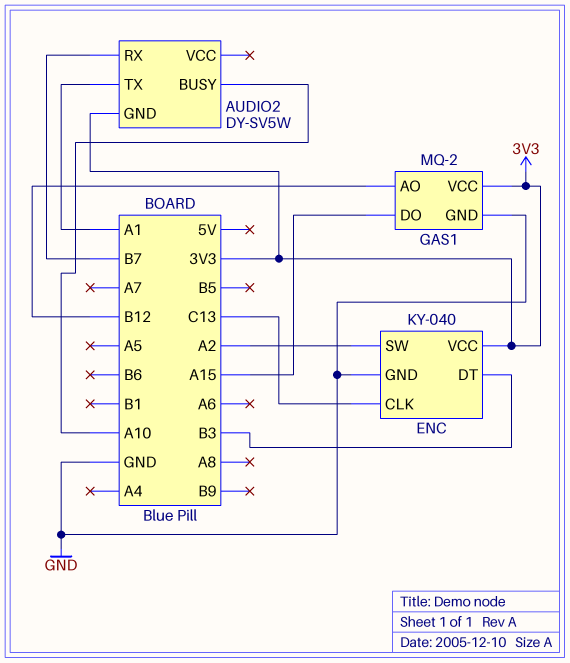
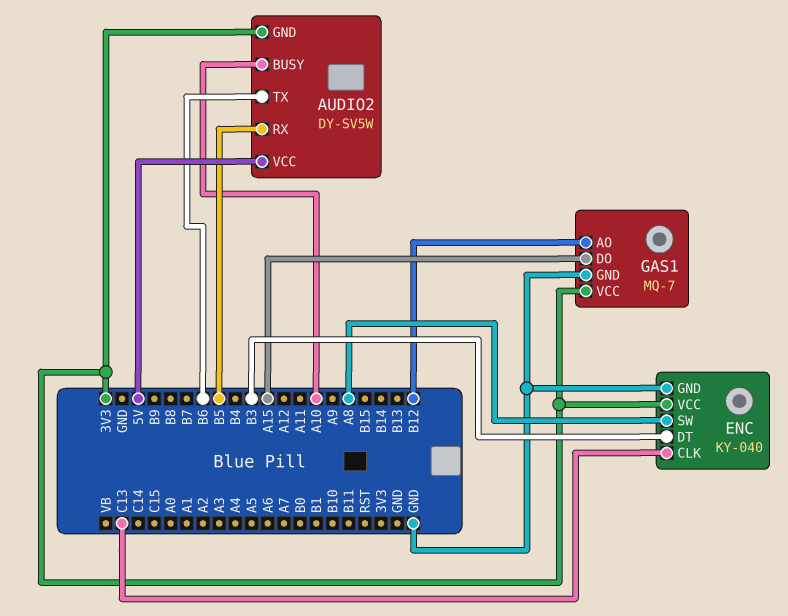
AUDIO2 pin RX: B7 -> B5
AUDIO2 pin TX: A1 -> B6
AUDIO2 pin VCC: none -> 5V
ENC pin SW: A2 -> A8
GAS1: MQ-2 -> MQ-7

